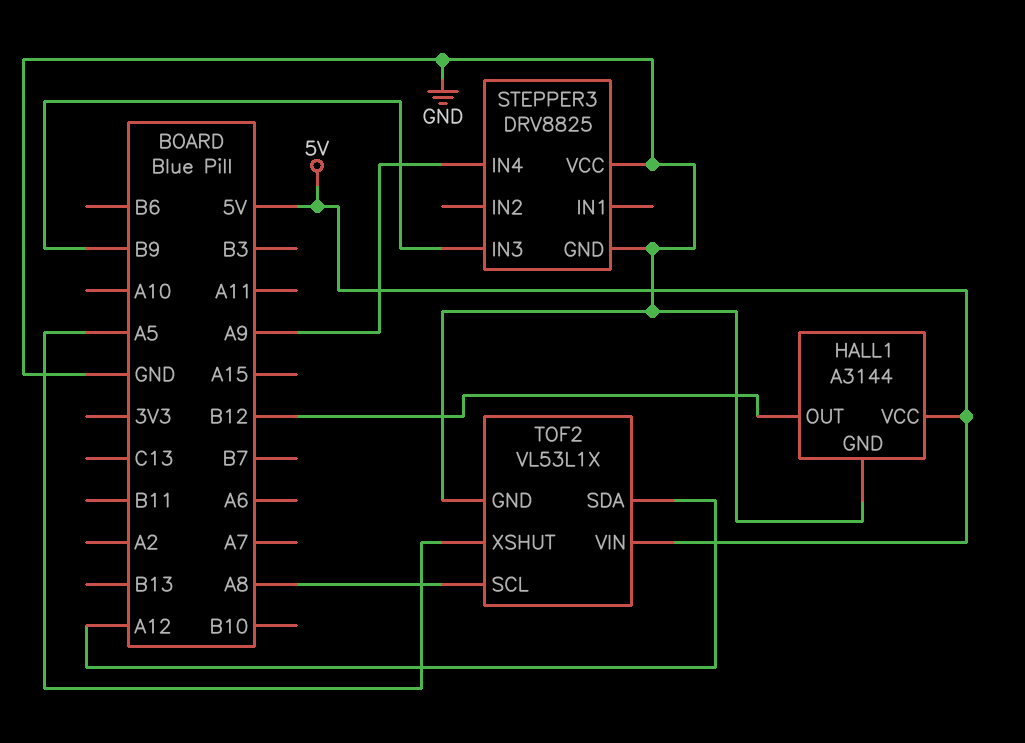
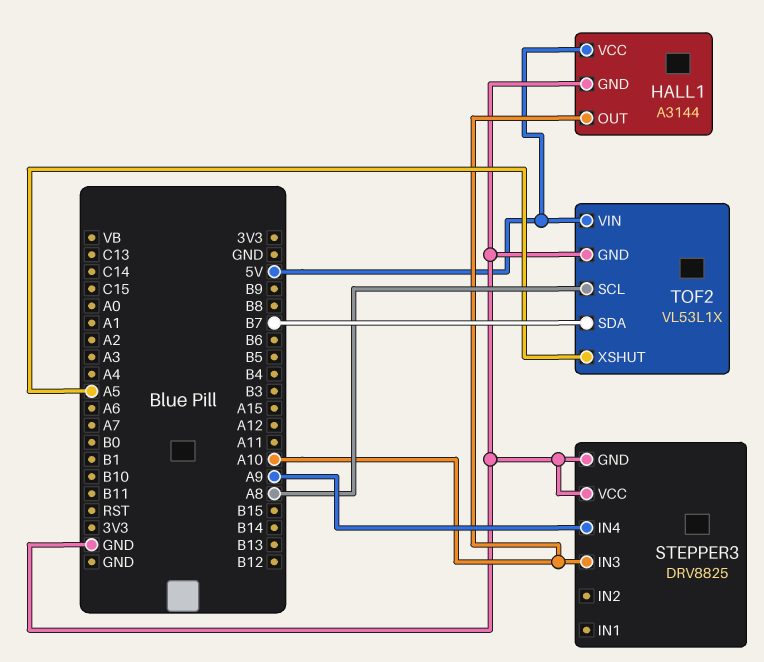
HALL1 pin OUT: B12 -> A10
STEPPER3 pin IN3: B9 -> A10
TOF2 pin SDA: A12 -> B7

